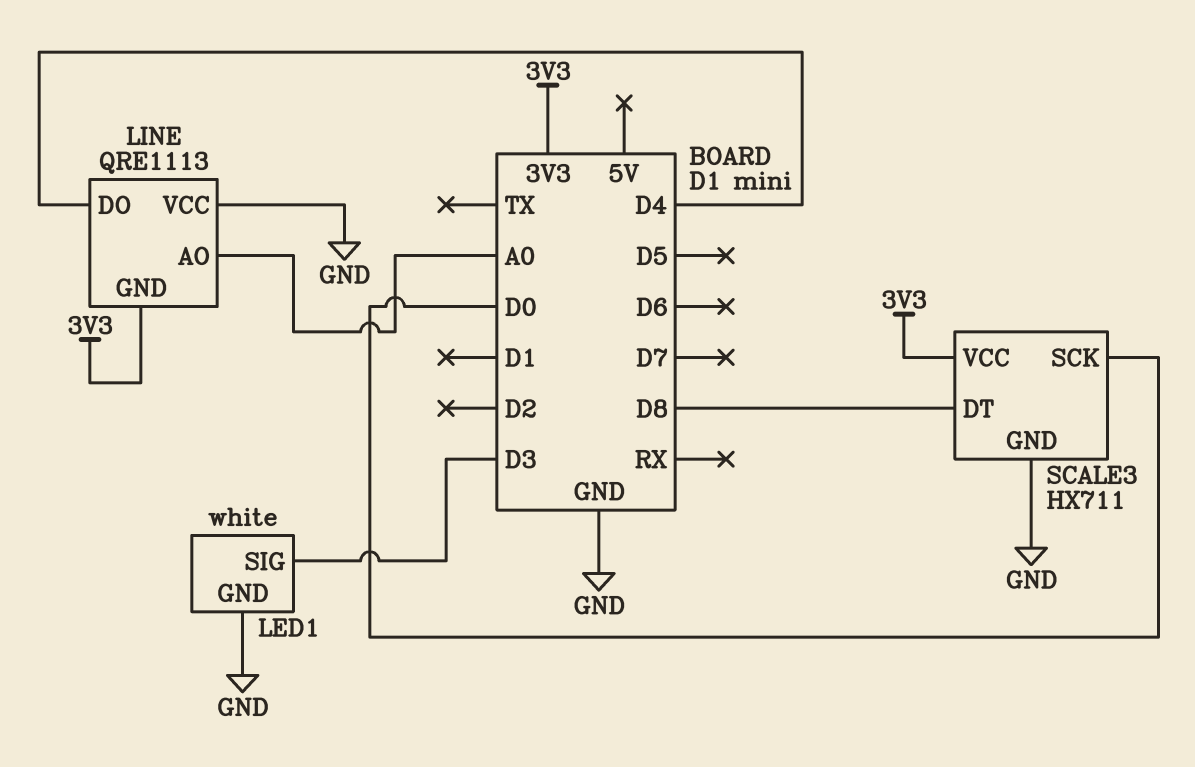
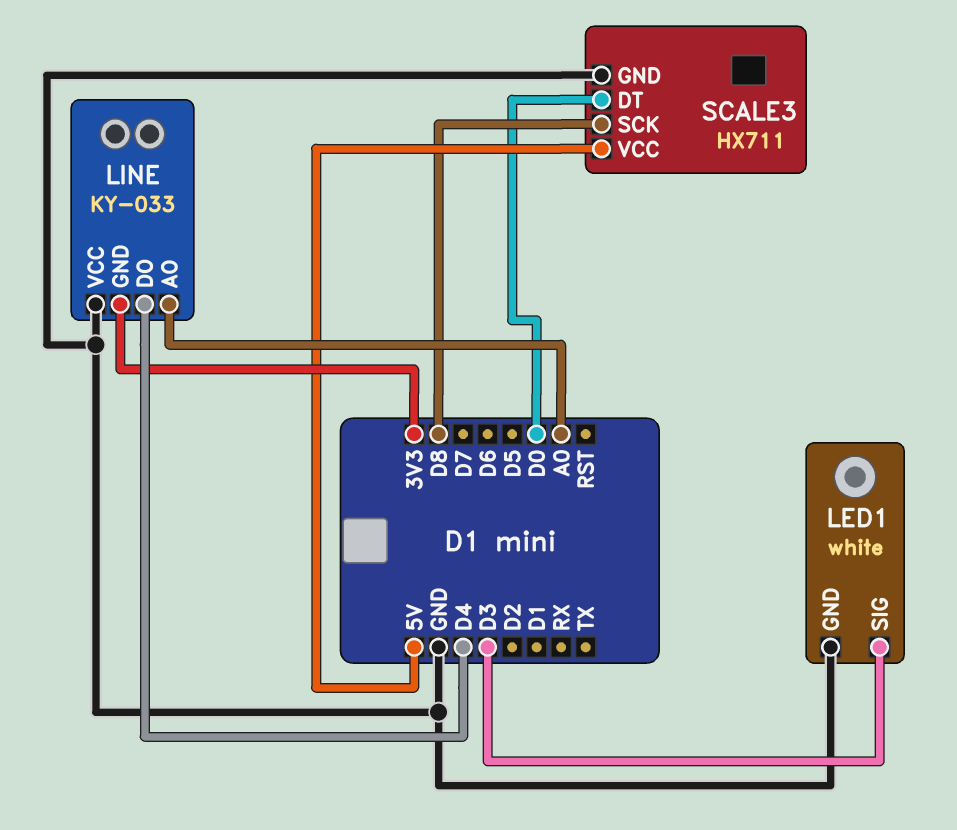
LINE: QRE1113 -> KY-033
SCALE3 pin DT: D8 -> D0
SCALE3 pin SCK: D0 -> D8
SCALE3 pin VCC: 3V3 -> 5V

